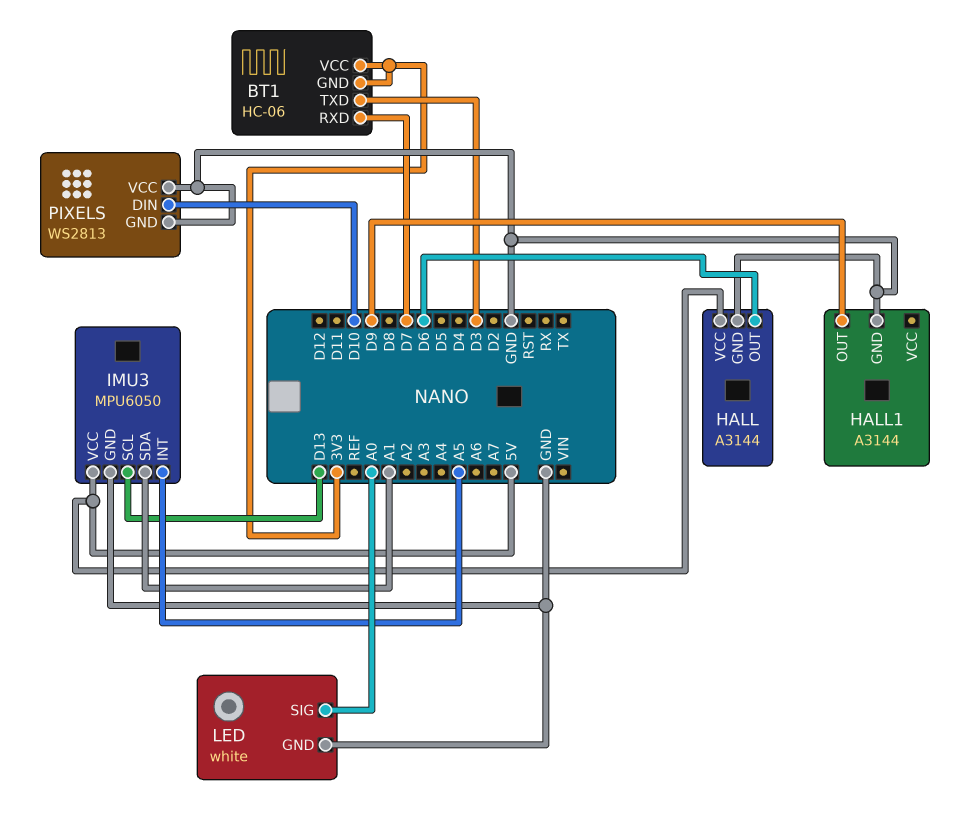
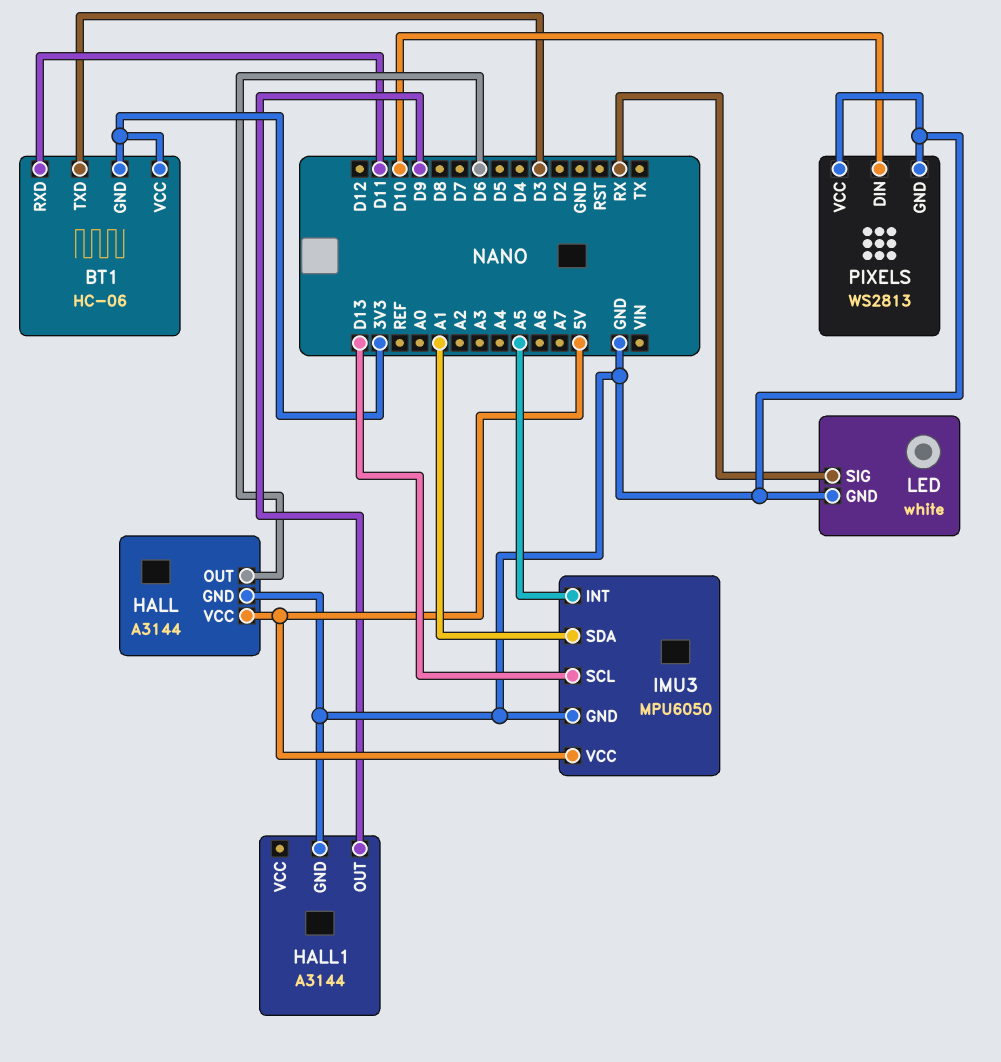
BT1 pin RXD: D7 -> D11
LED pin SIG: A0 -> RX

